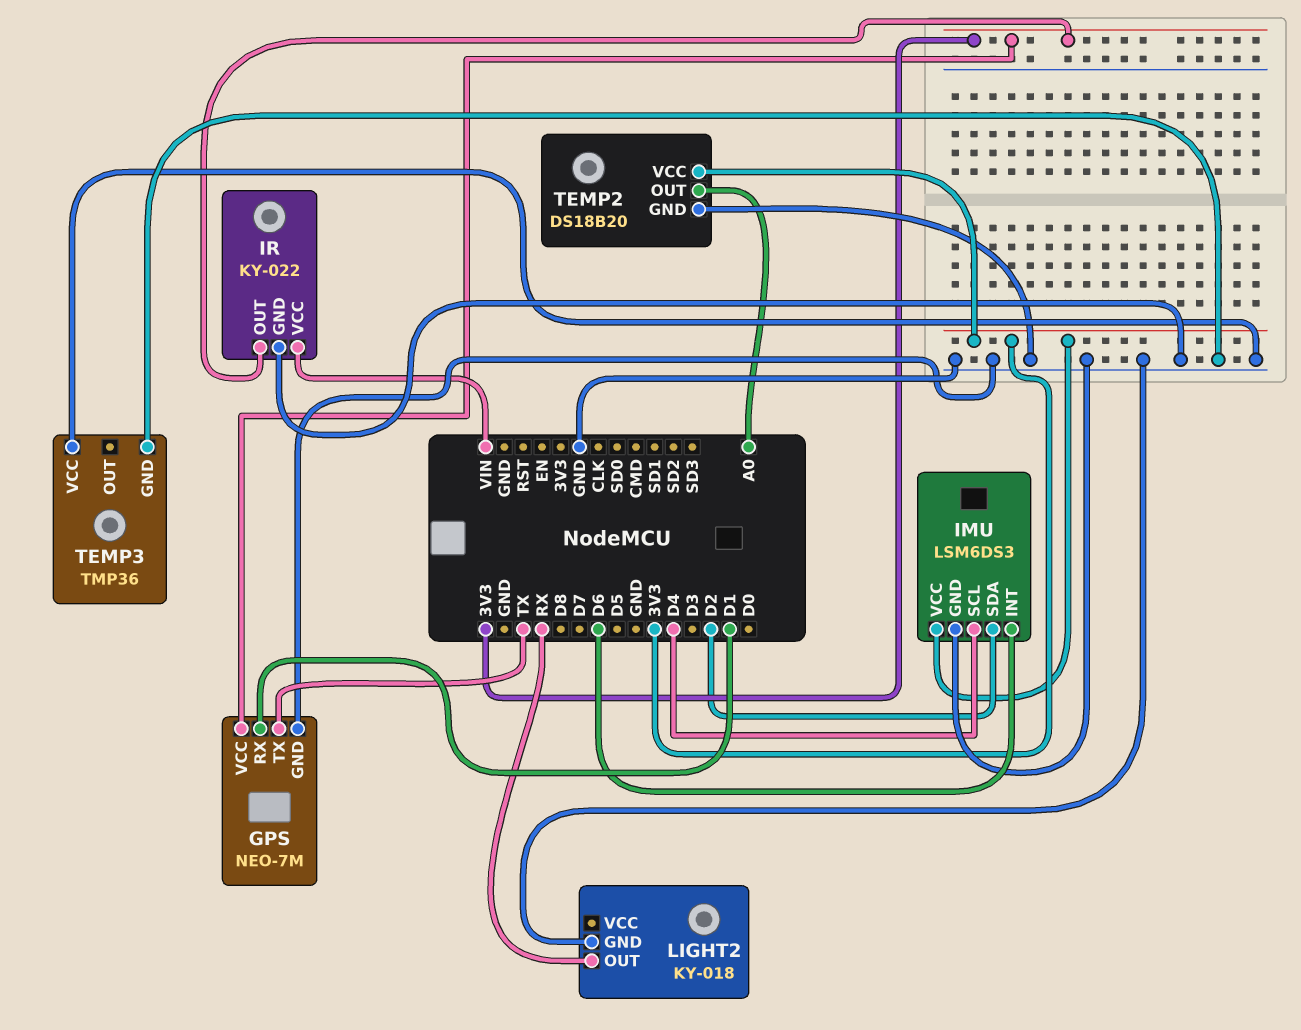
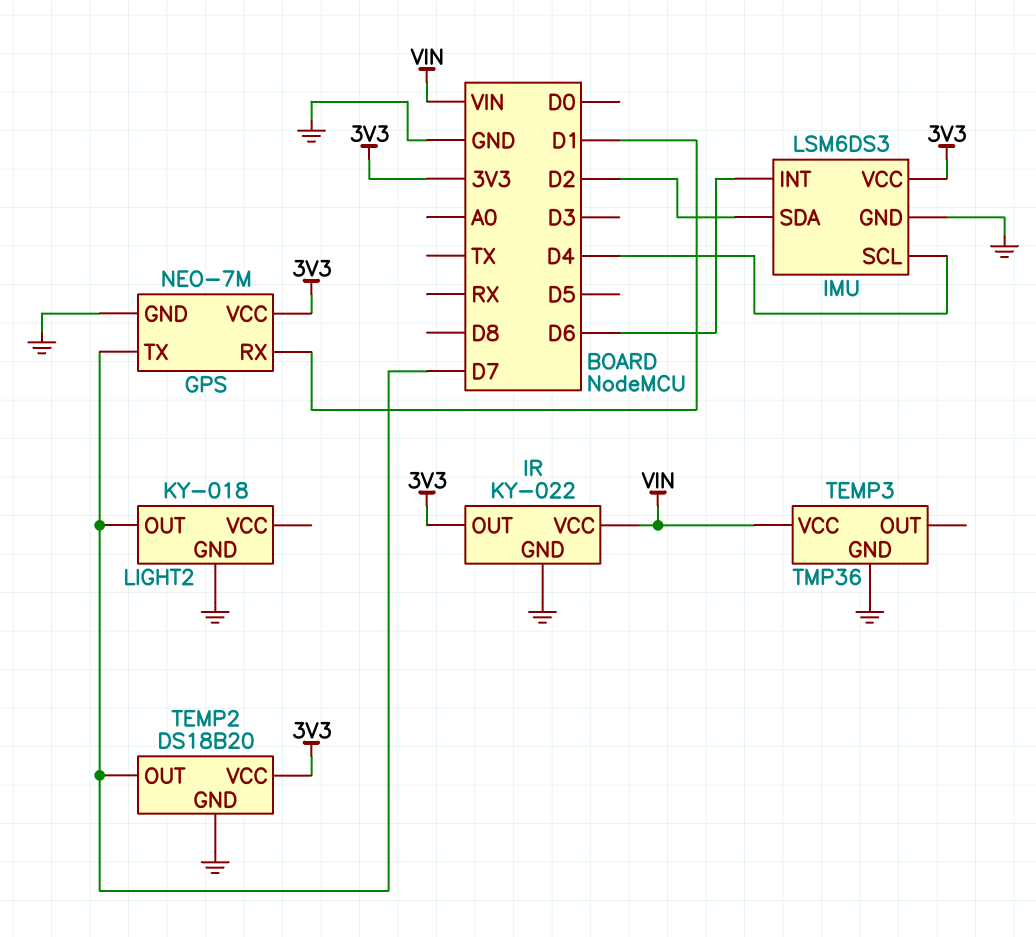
GPS pin TX: TX -> D7
LIGHT2 pin OUT: RX -> D7
TEMP2 pin OUT: A0 -> D7
TEMP3 pin VCC: GND -> VIN

